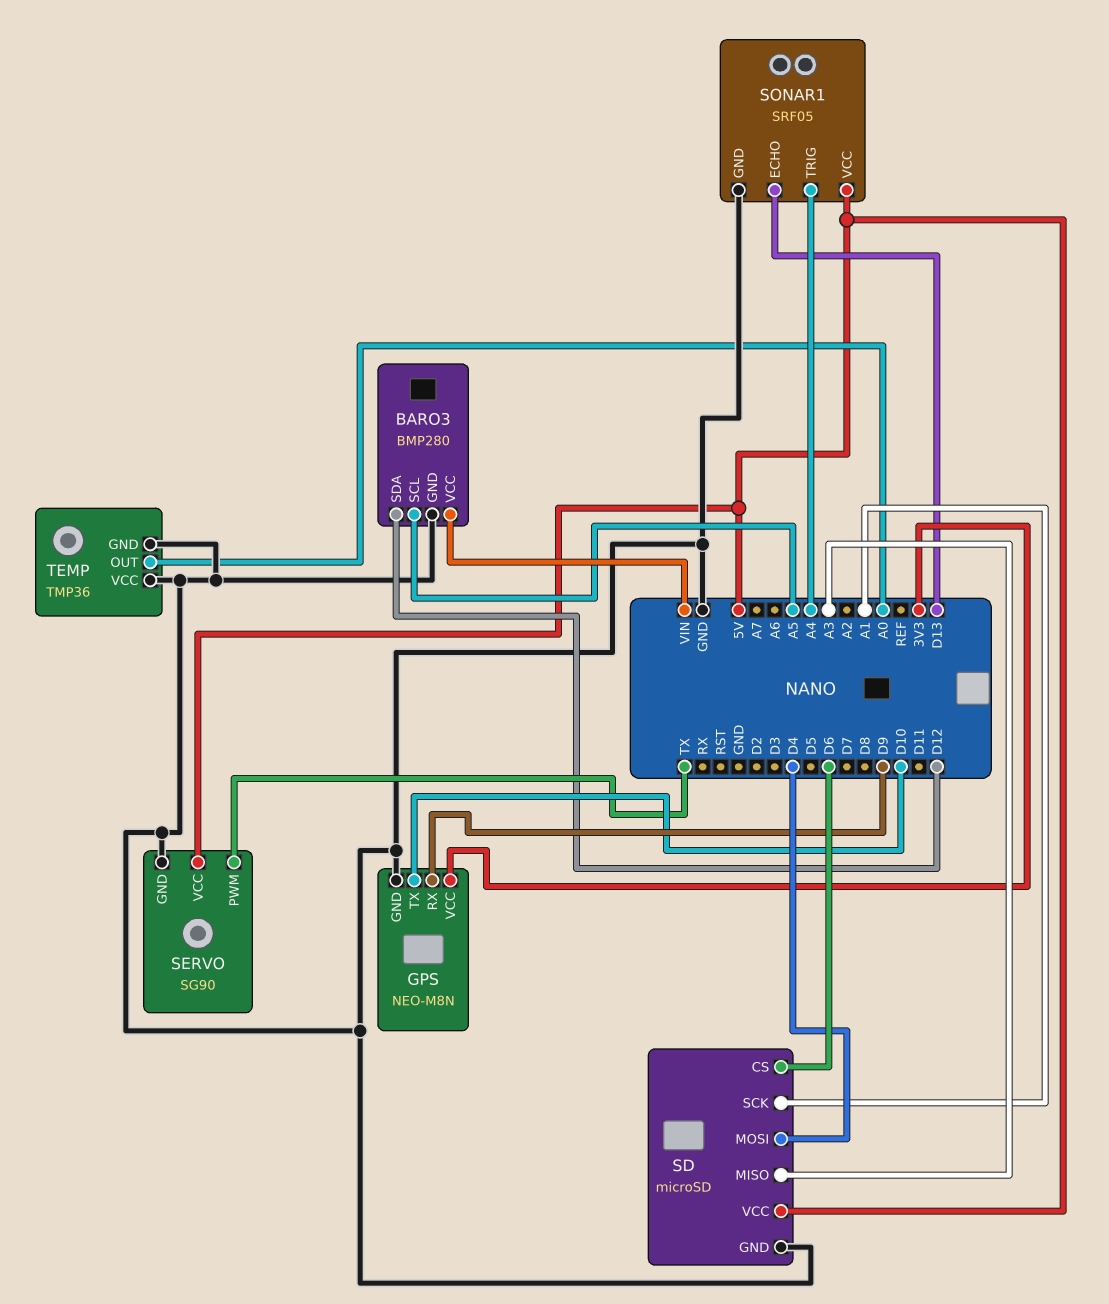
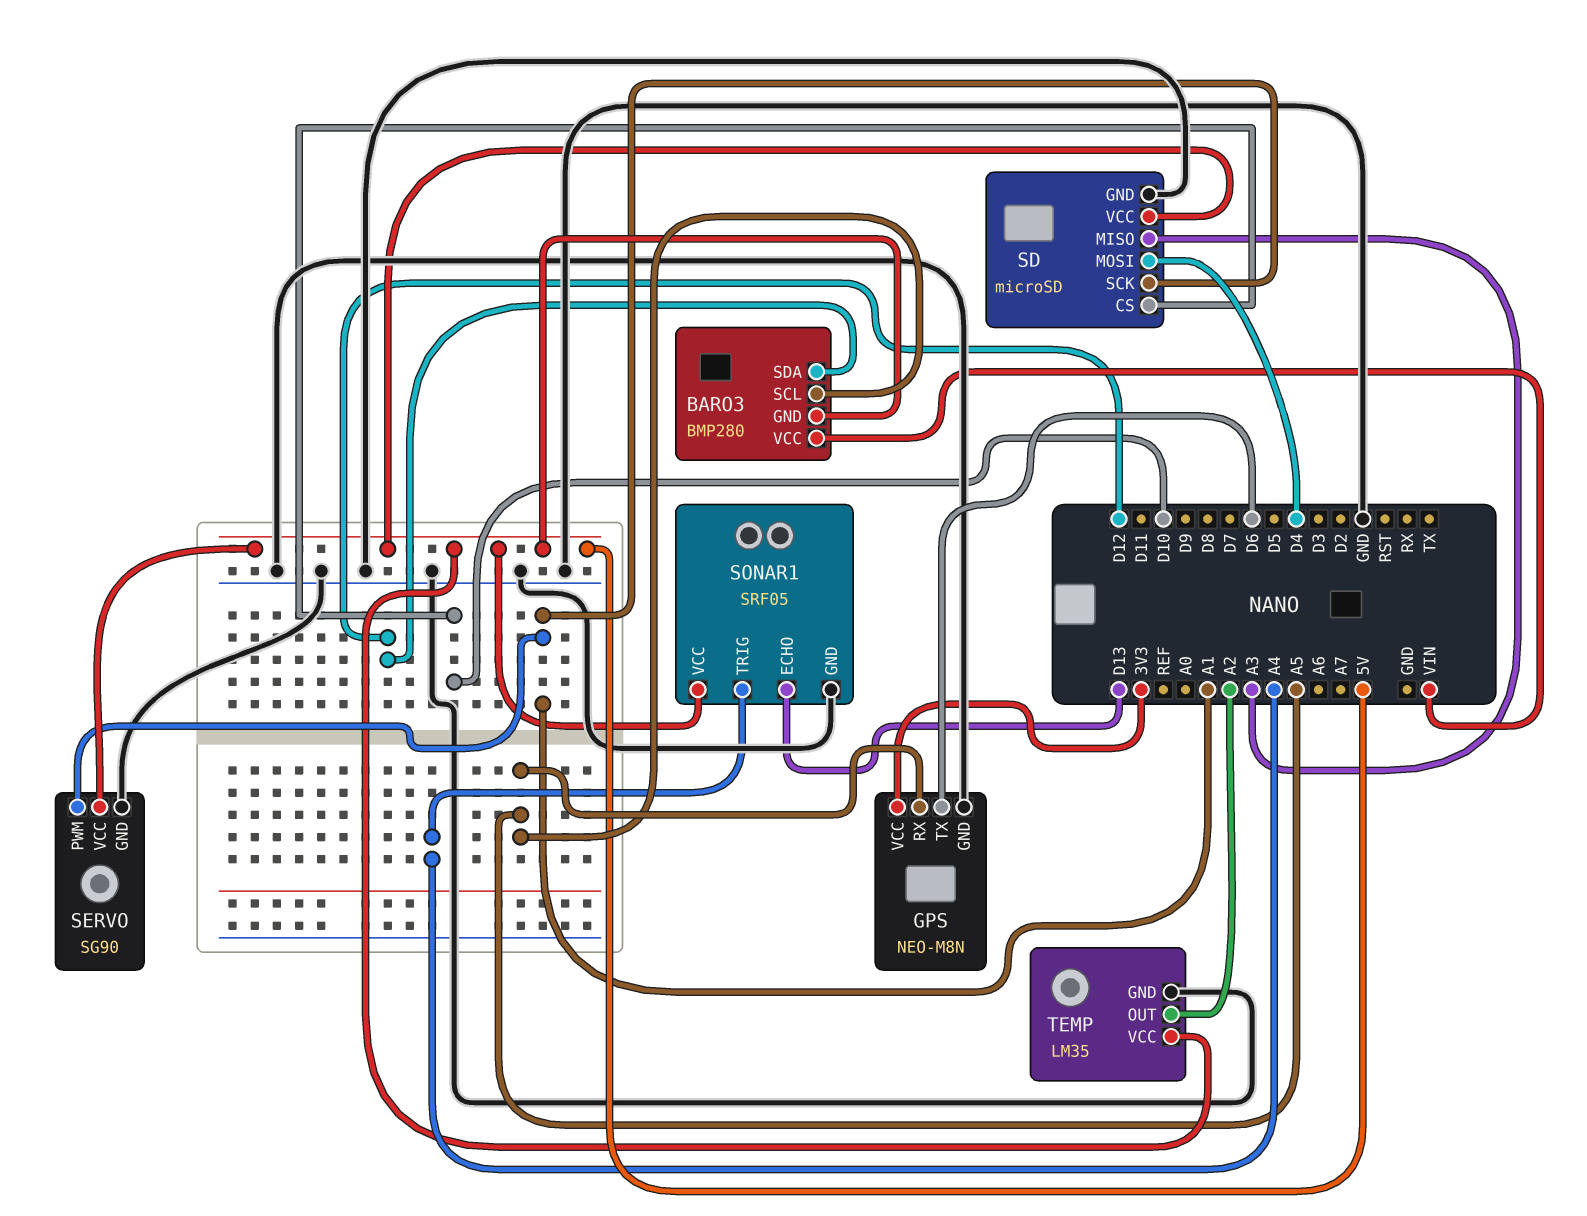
BARO3 pin GND: GND -> 5V
GPS pin RX: D9 -> A5
GPS pin TX: D10 -> D6
SD pin CS: D6 -> D10
SERVO pin PWM: TX -> A1
TEMP: TMP36 -> LM35
TEMP pin OUT: A0 -> A2
TEMP pin VCC: GND -> 5V

